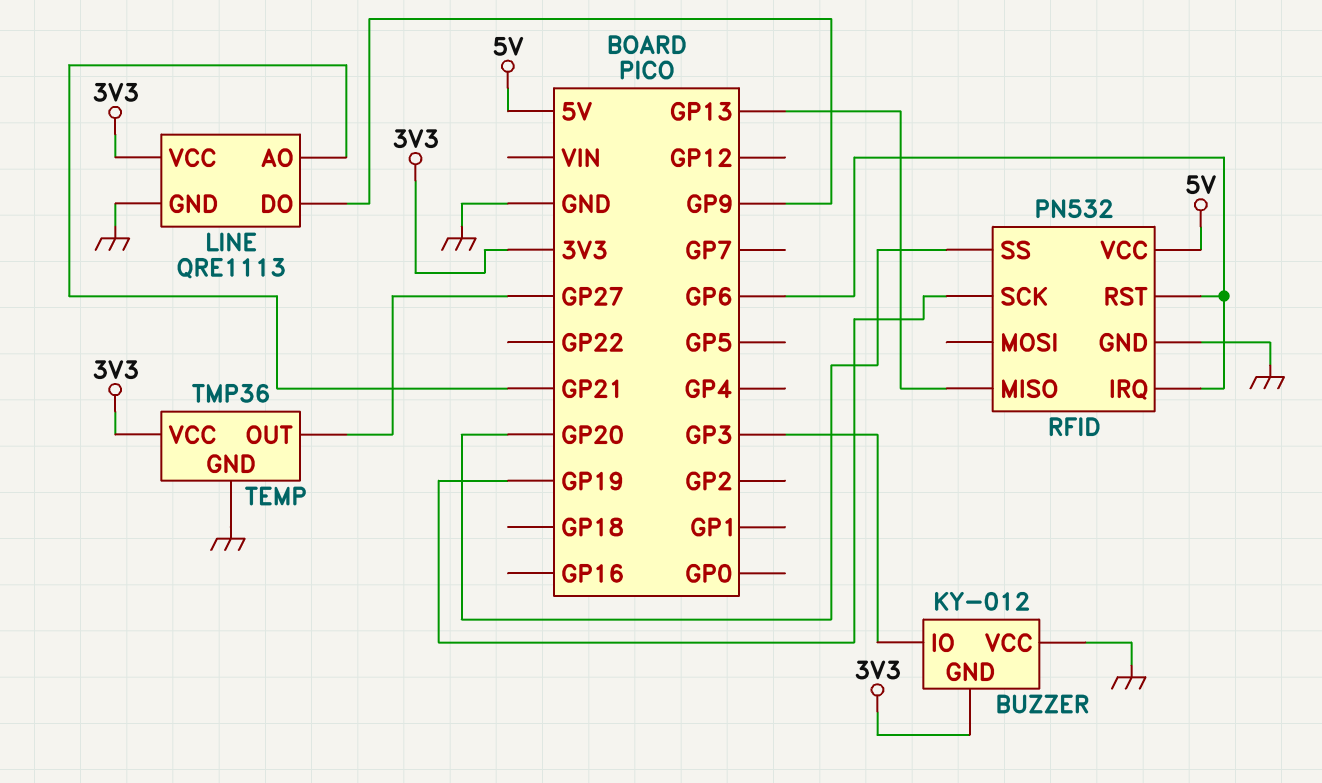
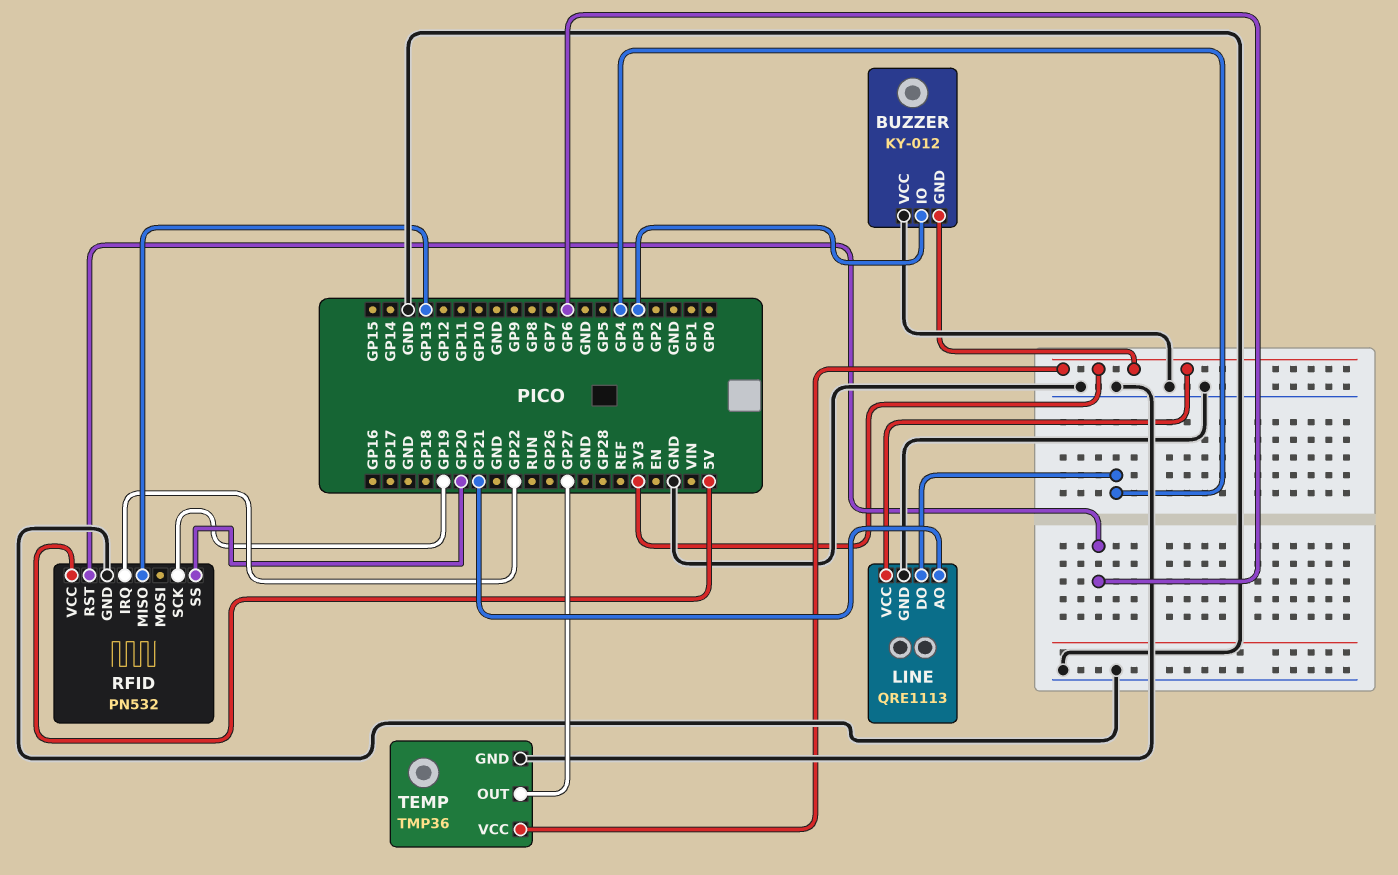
LINE pin DO: GP9 -> GP4
RFID pin IRQ: GP6 -> GP22

